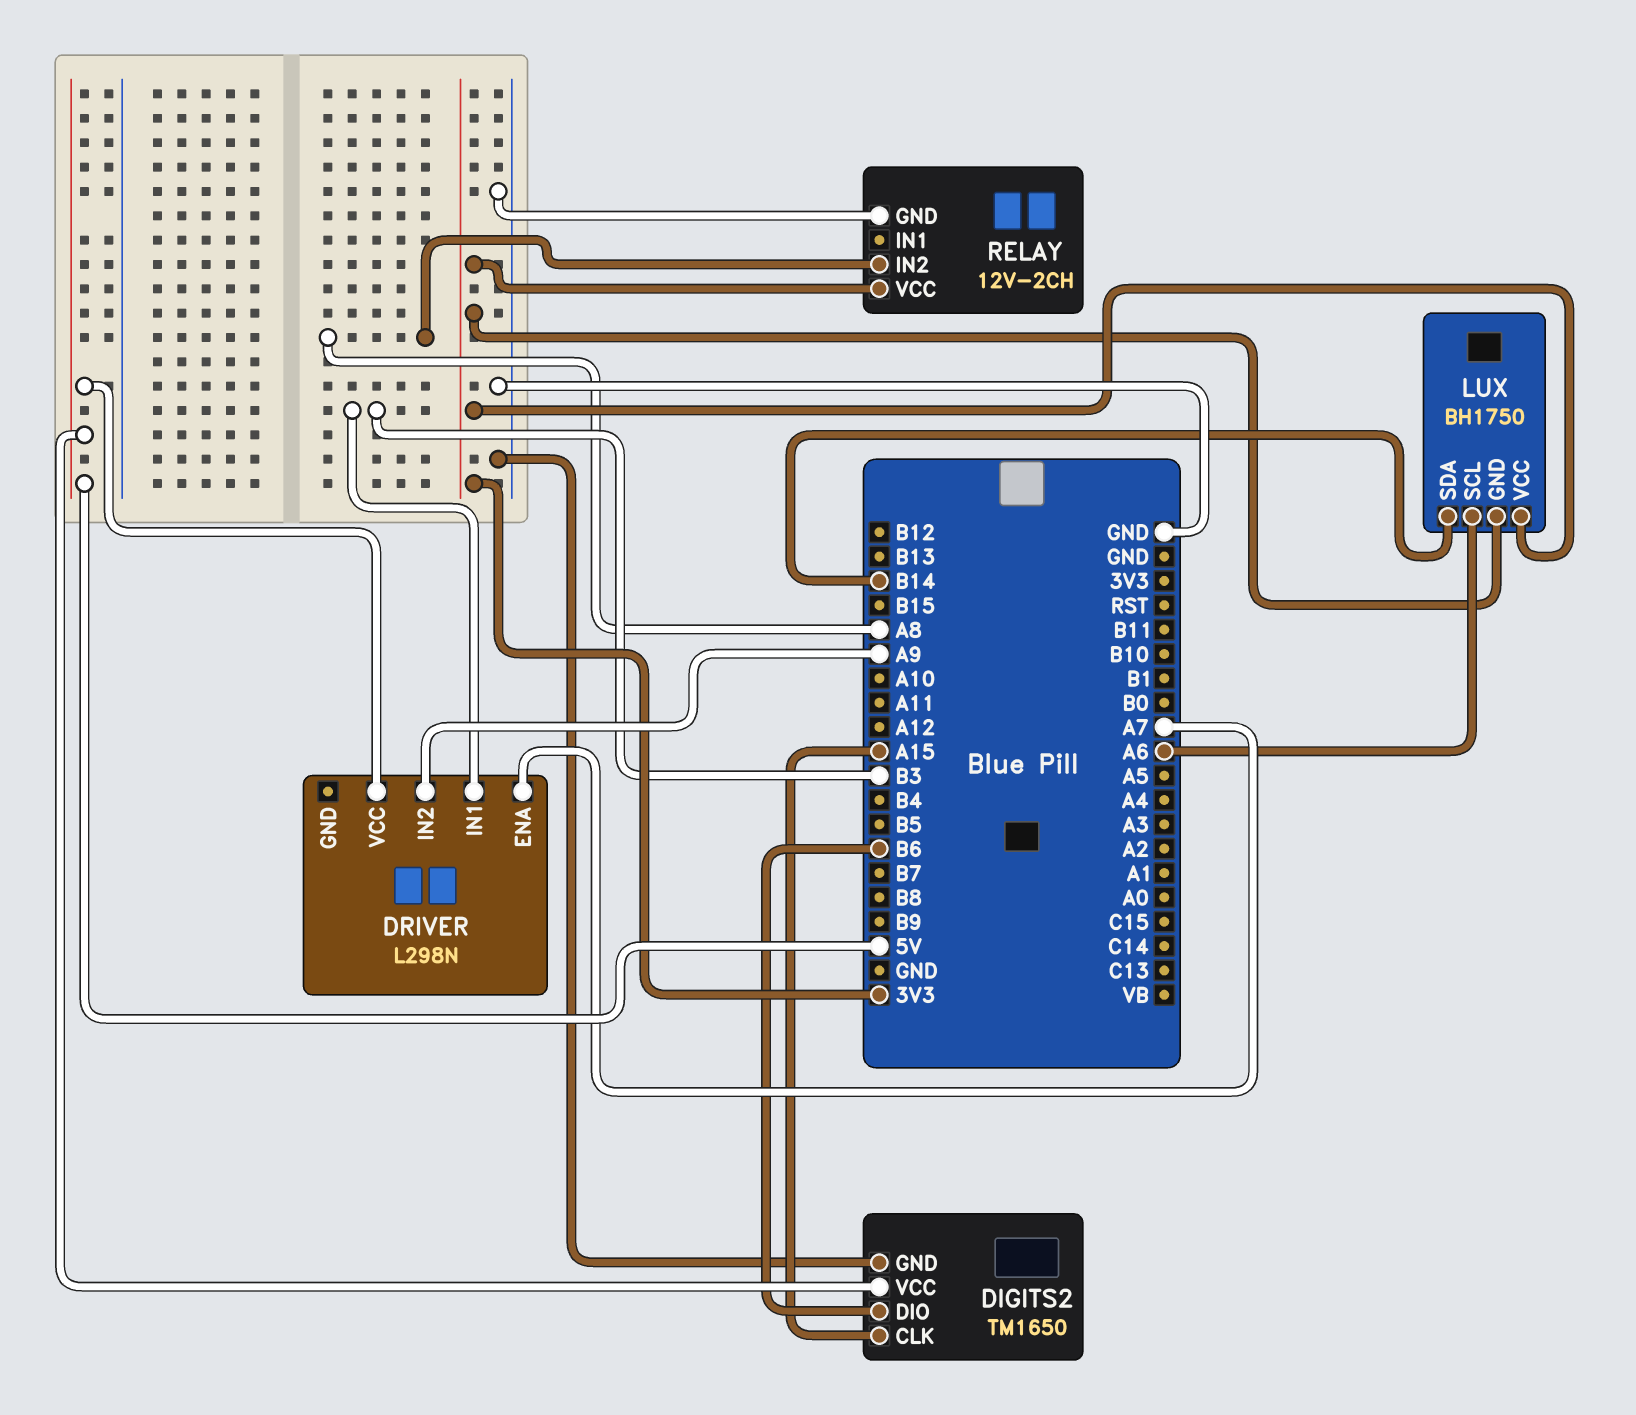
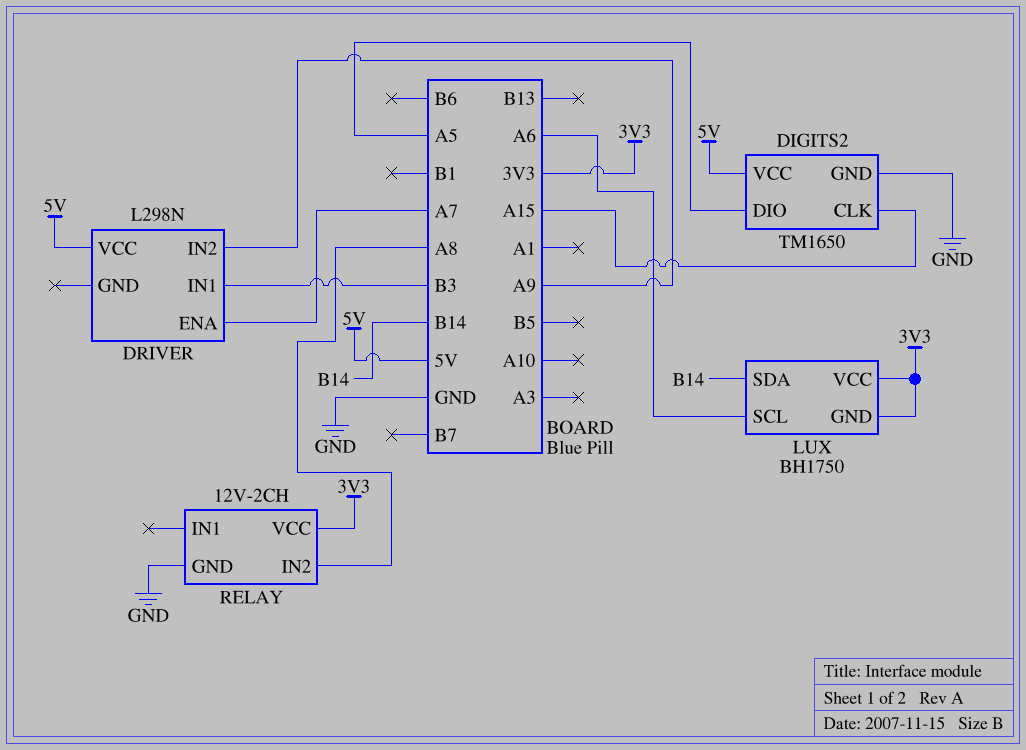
DIGITS2 pin DIO: B6 -> A5

